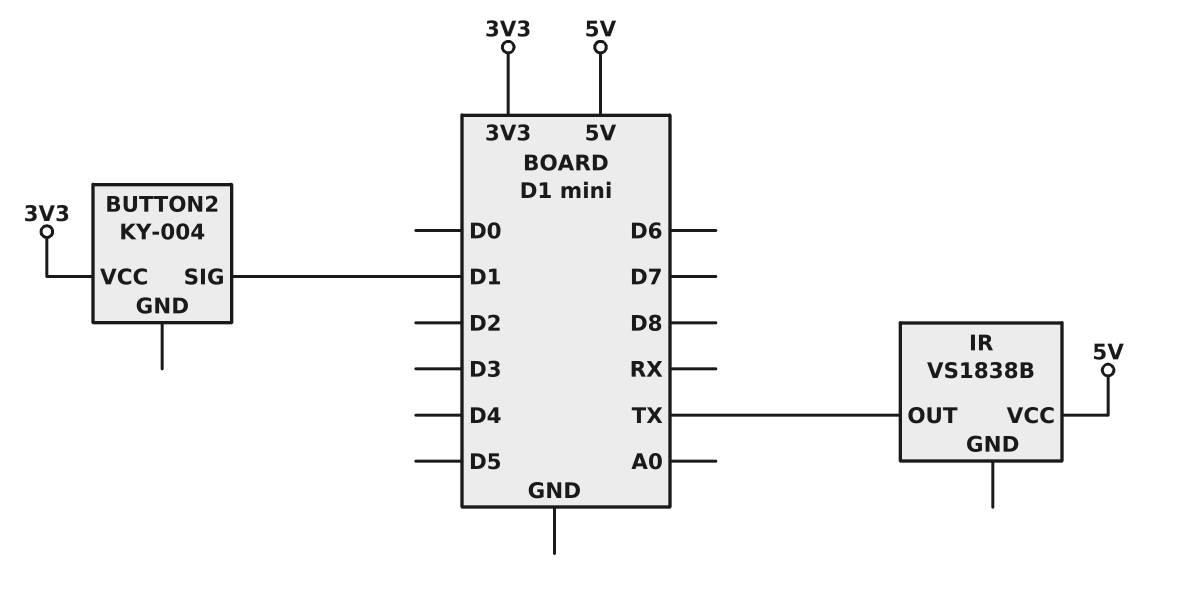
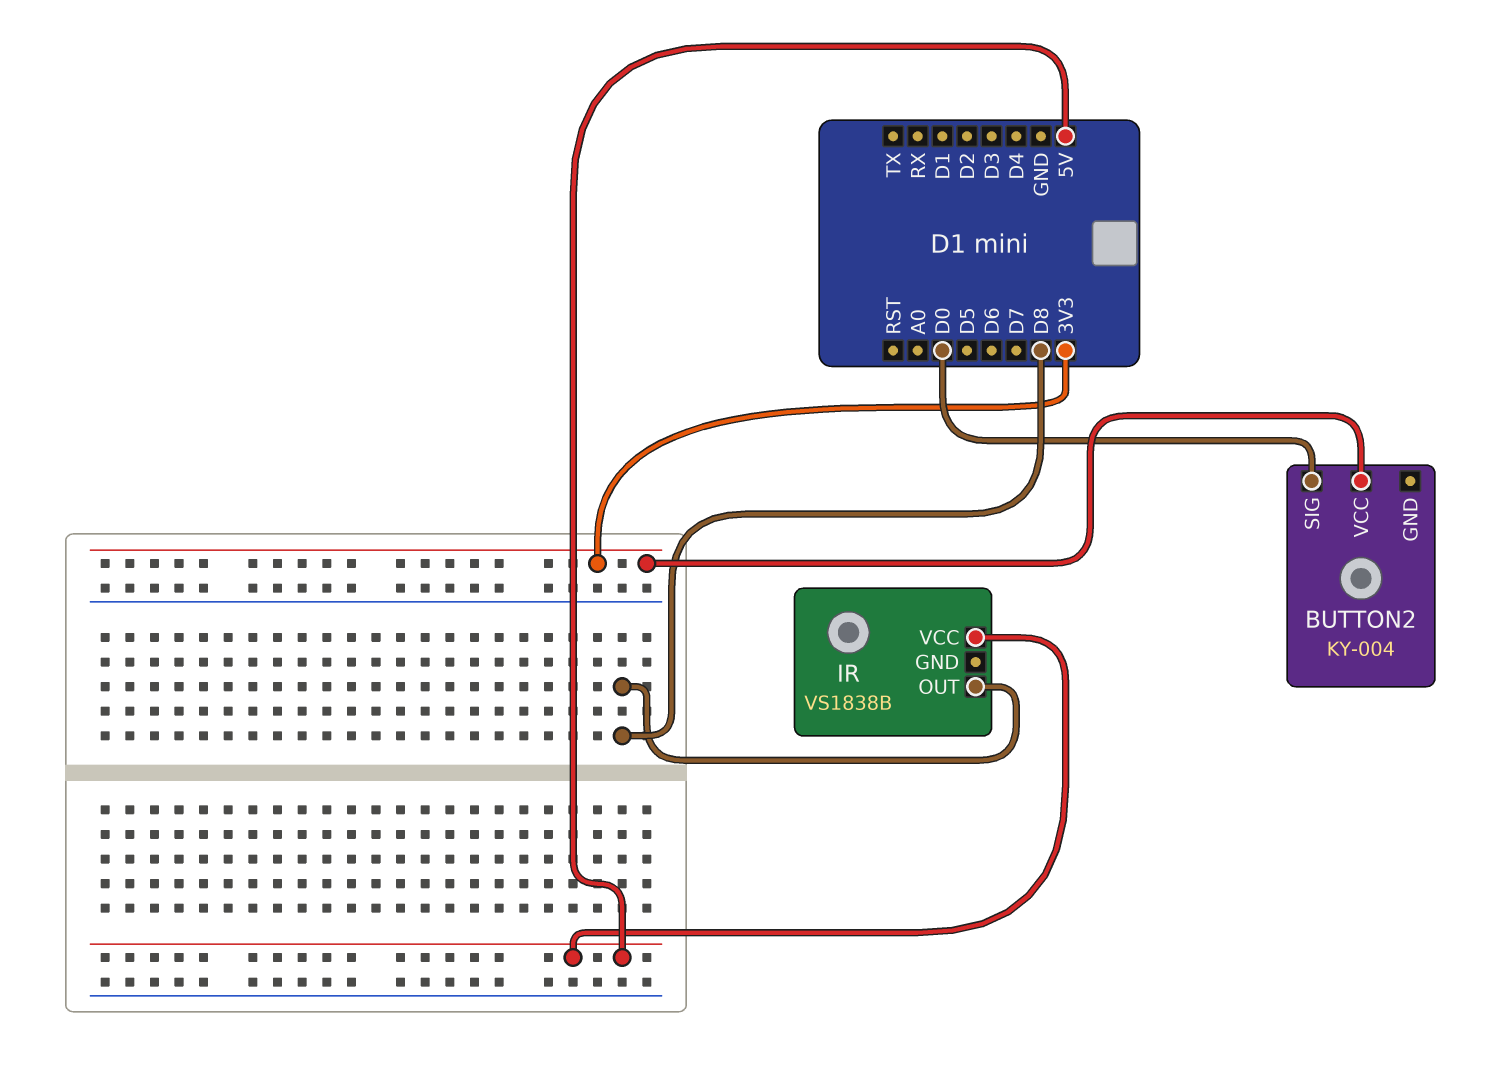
BUTTON2 pin SIG: D1 -> D0
IR pin OUT: TX -> D8

